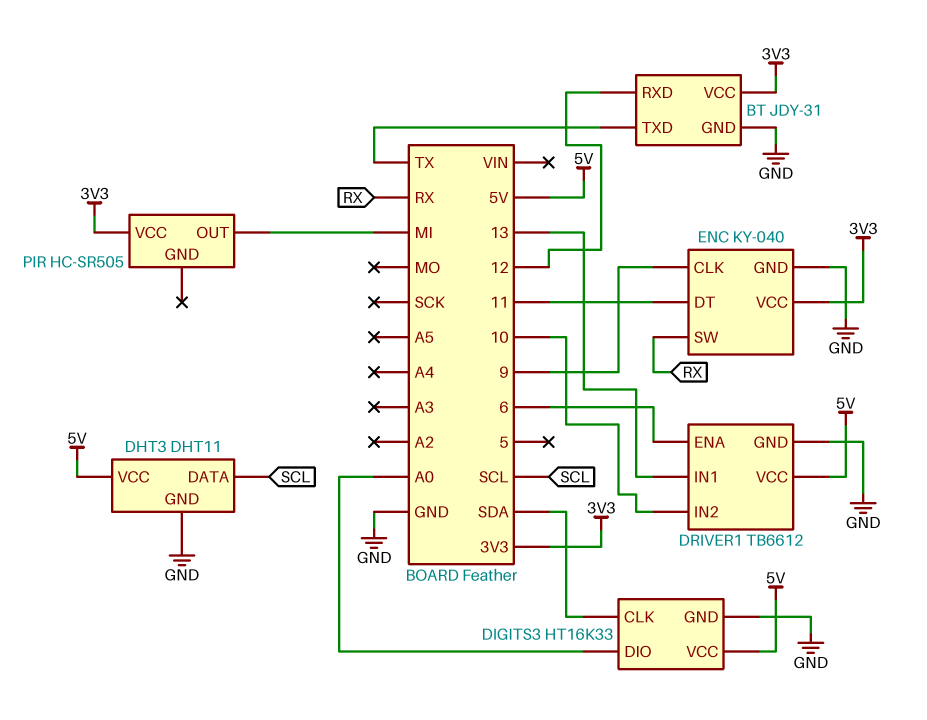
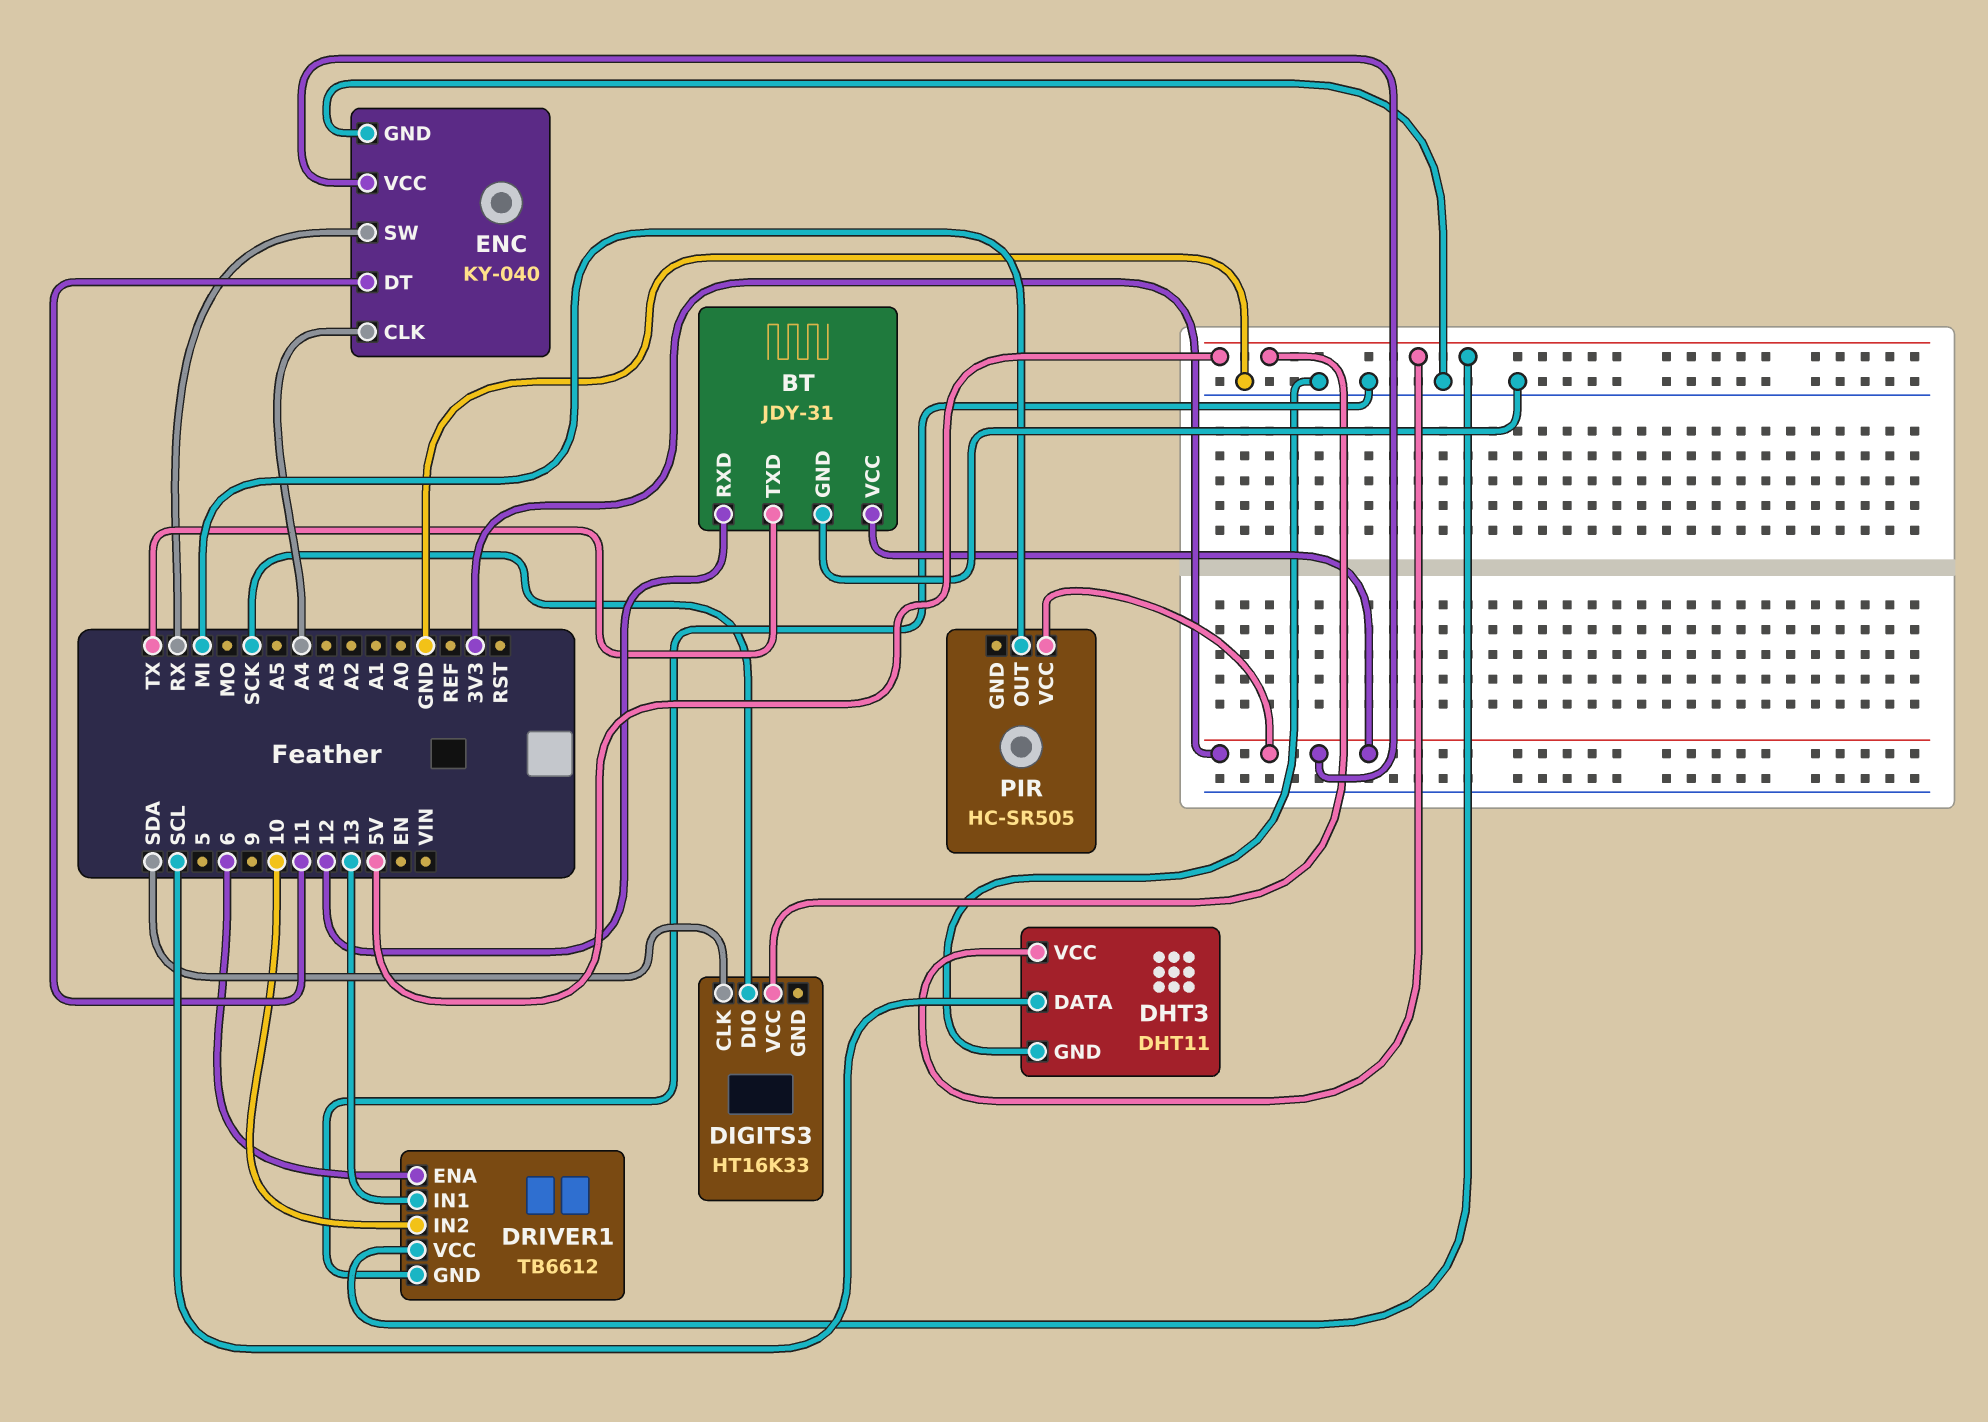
DIGITS3 pin DIO: A0 -> SCK
DIGITS3 pin GND: GND -> none
ENC pin CLK: 9 -> A4

